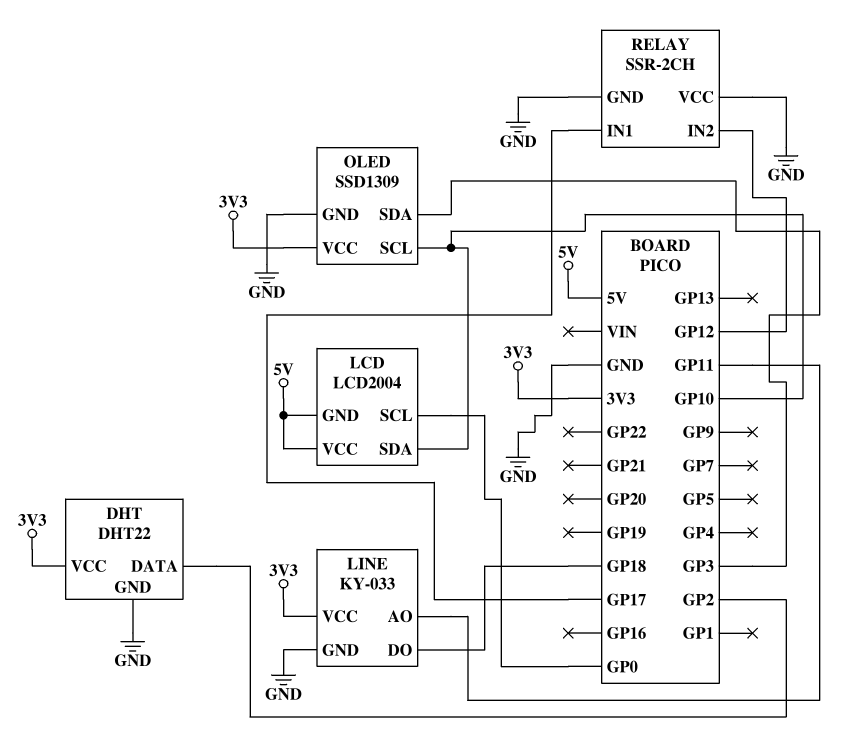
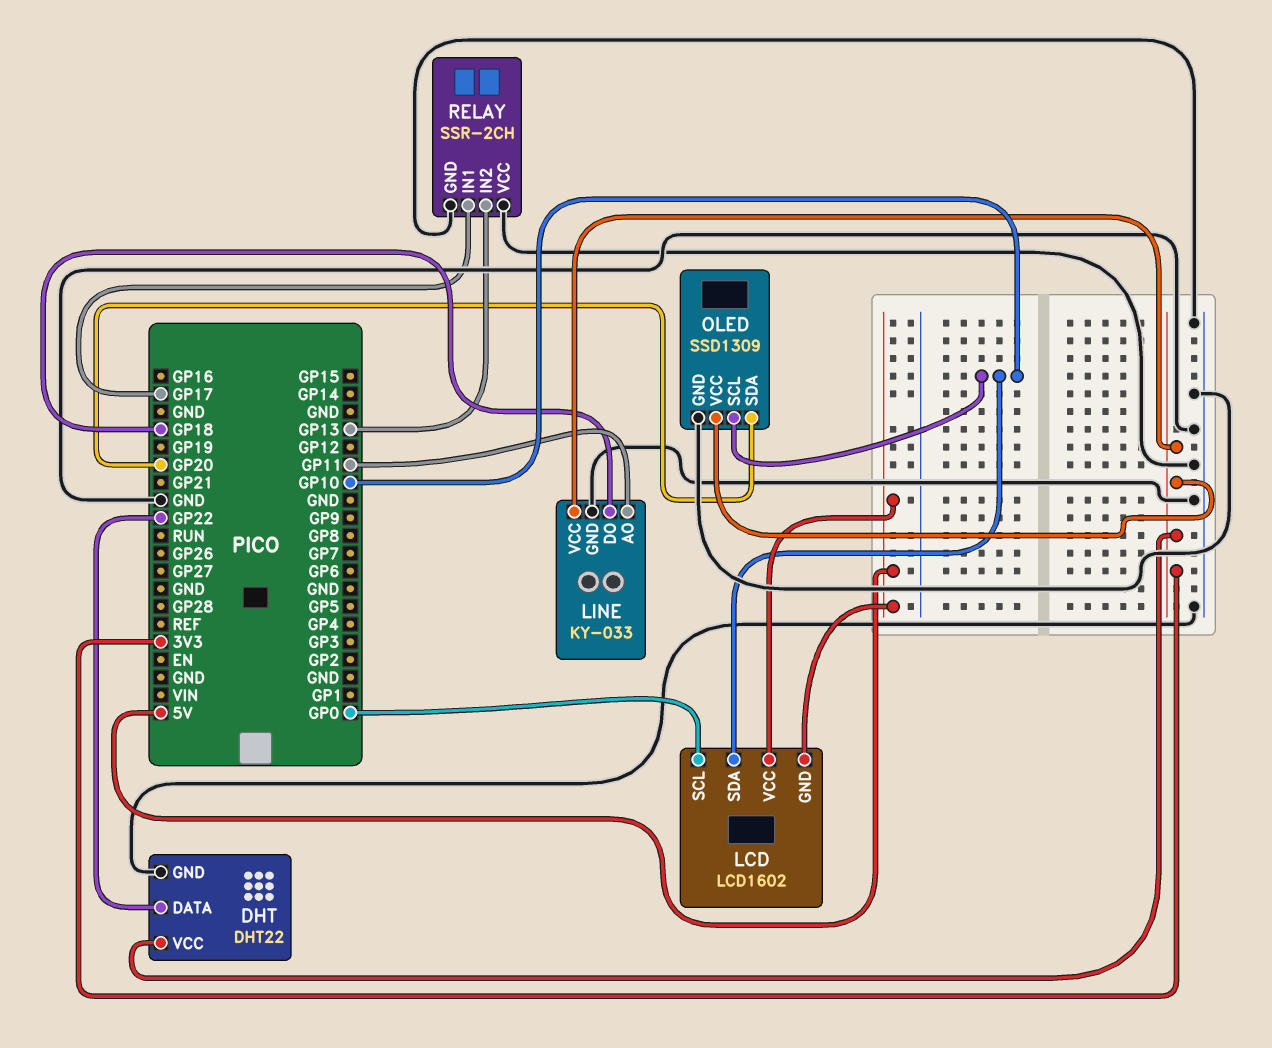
DHT pin DATA: GP2 -> GP22
LCD: LCD2004 -> LCD1602
OLED pin SDA: GP3 -> GP20
RELAY pin IN2: GP12 -> GP13

